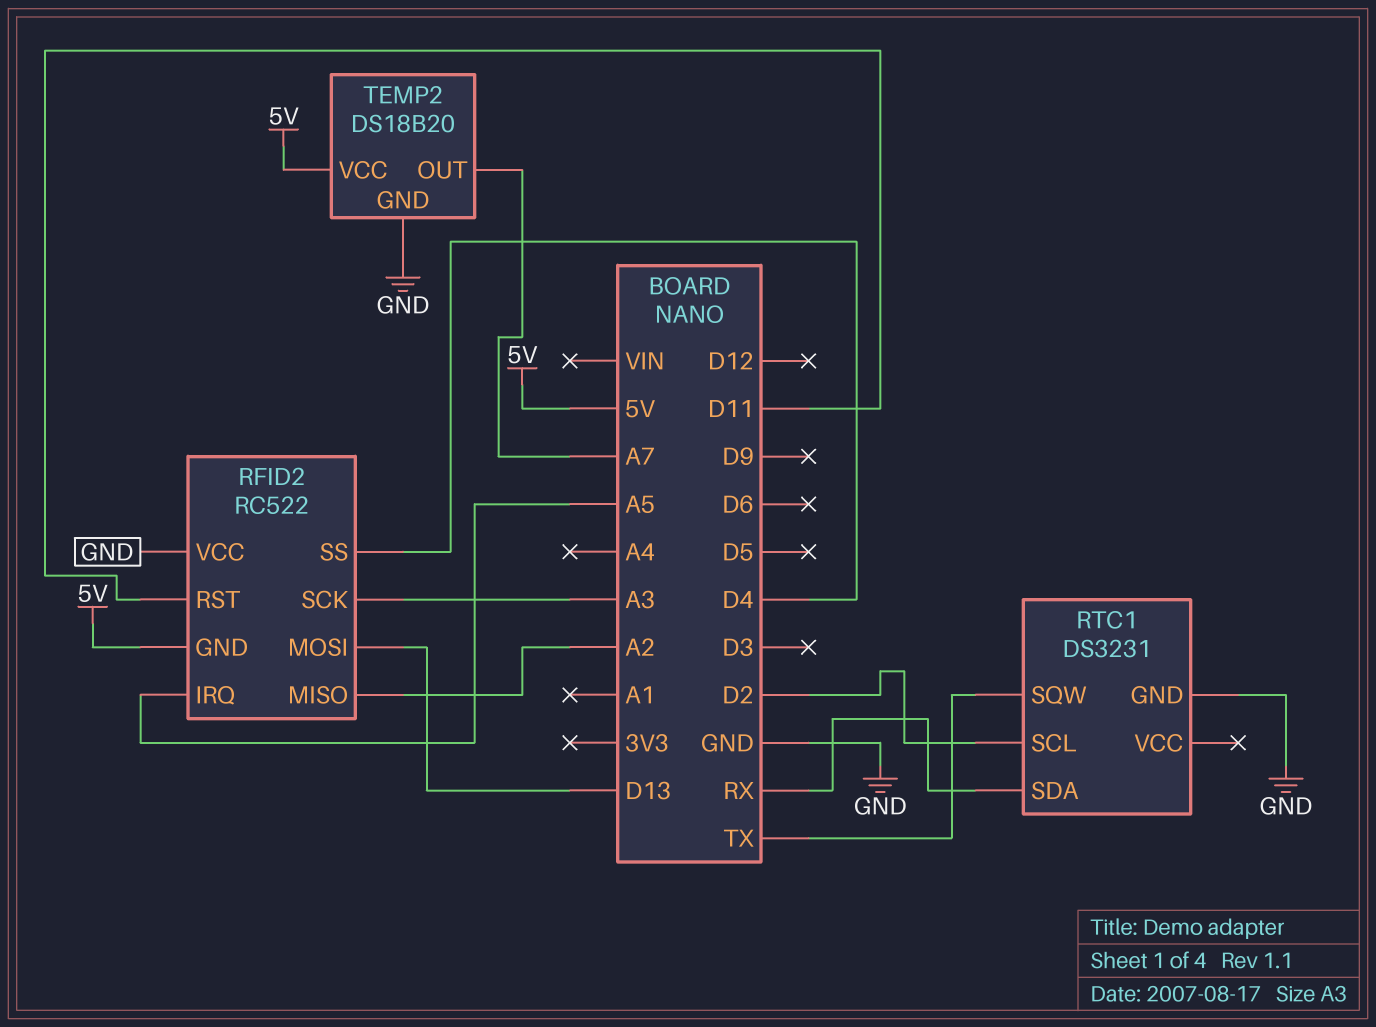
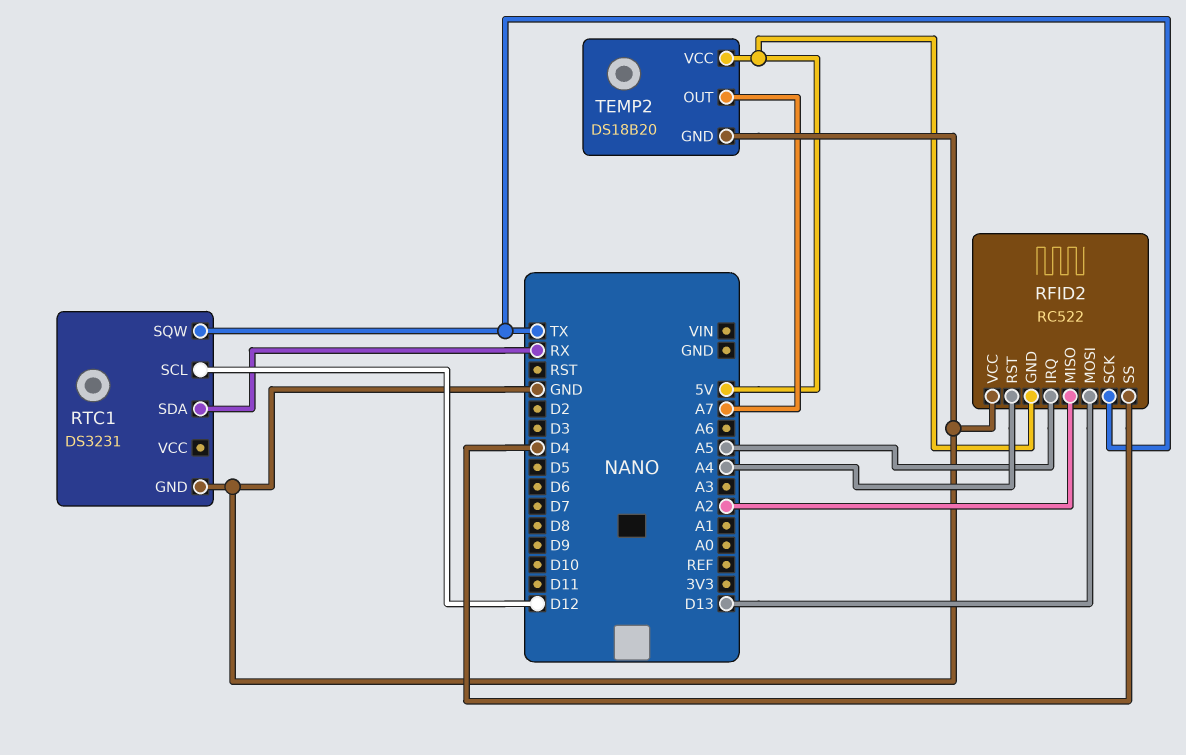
RFID2 pin RST: D11 -> A4
RFID2 pin SCK: A3 -> TX
RTC1 pin SCL: D2 -> D12

